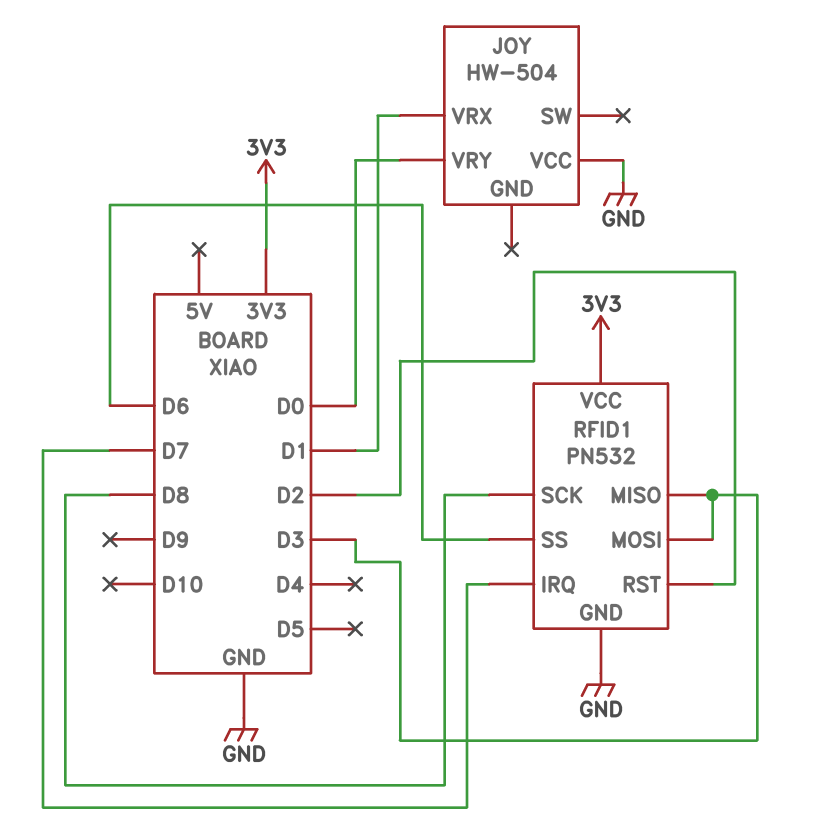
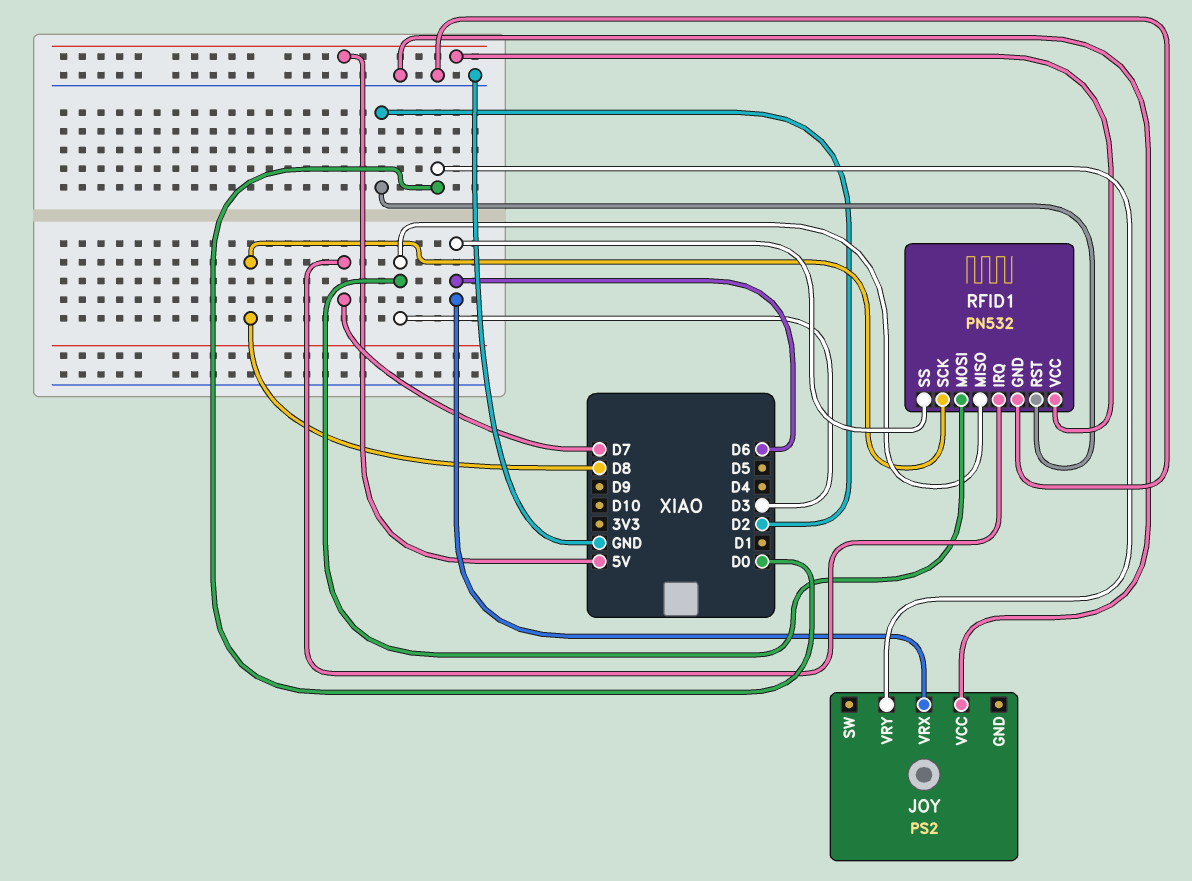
JOY: HW-504 -> PS2
JOY pin VRX: D1 -> D6
RFID1 pin VCC: 3V3 -> 5V

